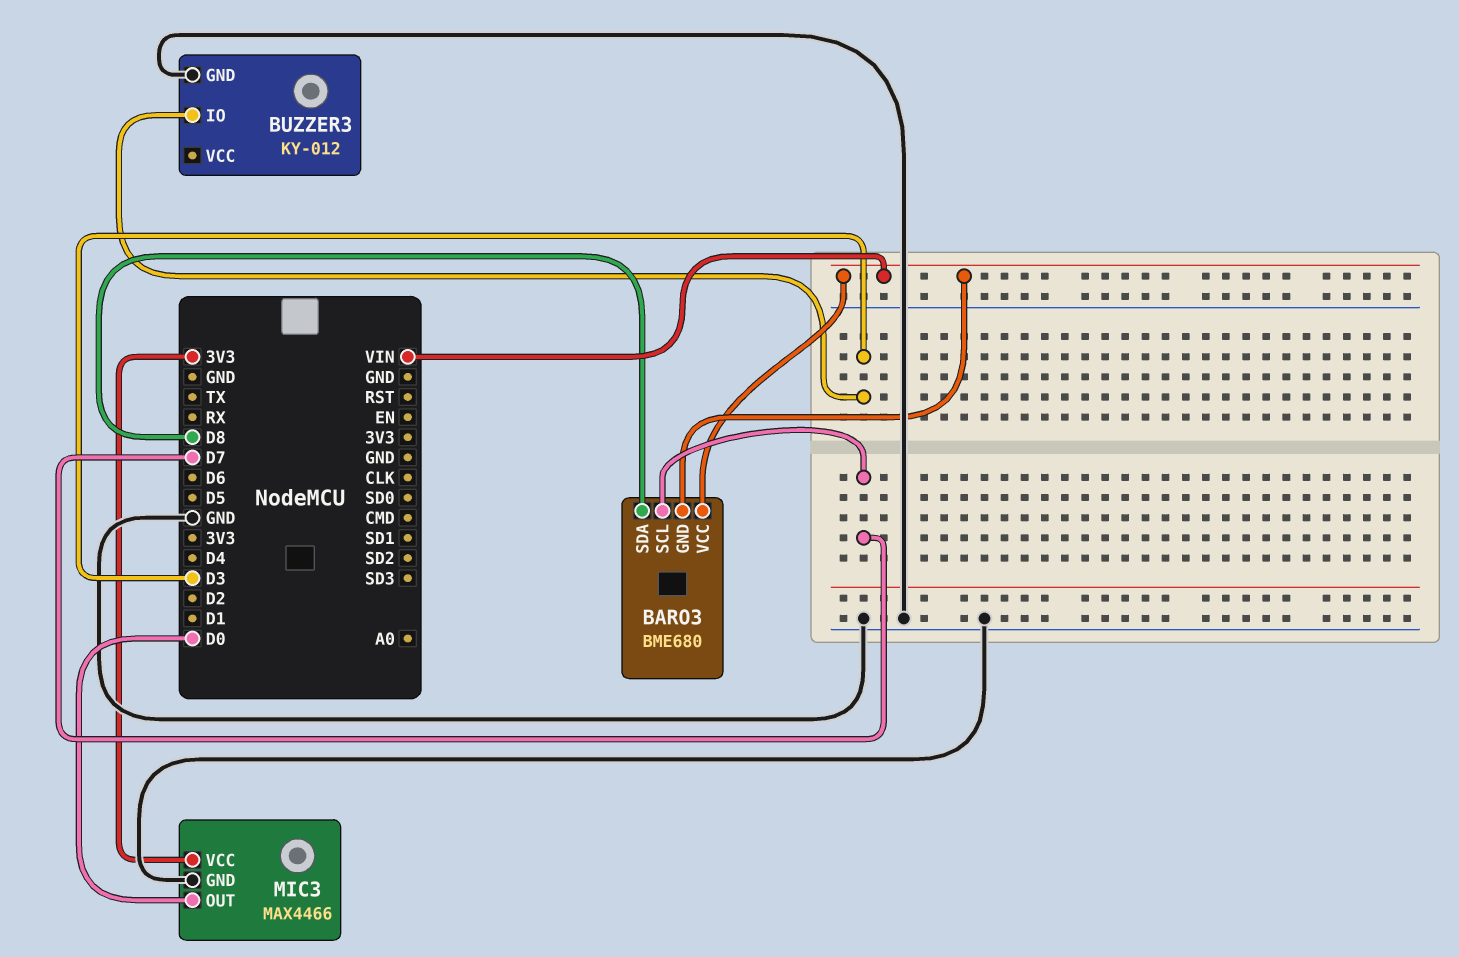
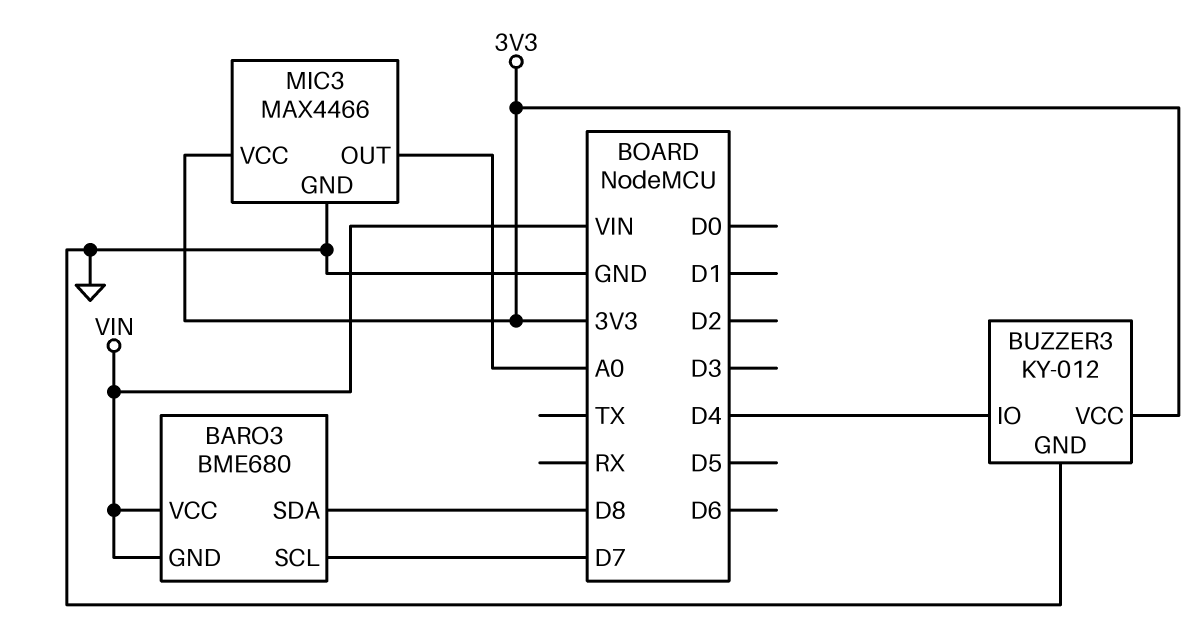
BUZZER3 pin IO: D3 -> D4
BUZZER3 pin VCC: none -> 3V3
MIC3 pin OUT: D0 -> A0

